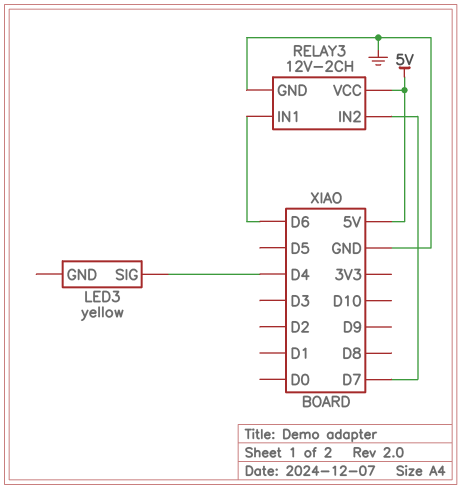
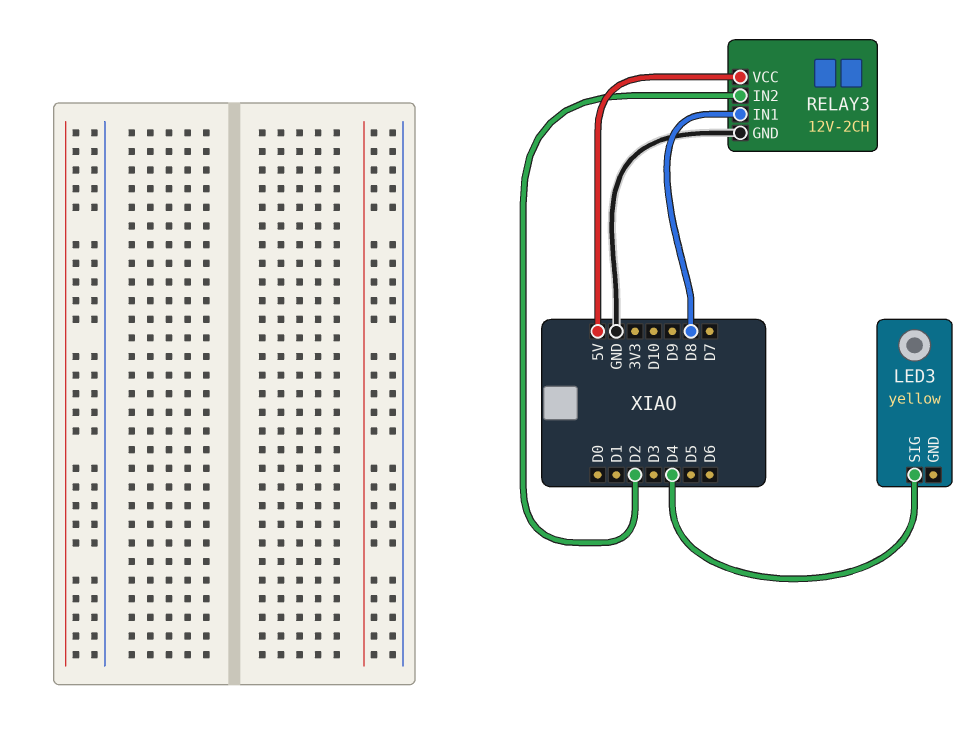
RELAY3 pin IN1: D6 -> D8
RELAY3 pin IN2: D7 -> D2

